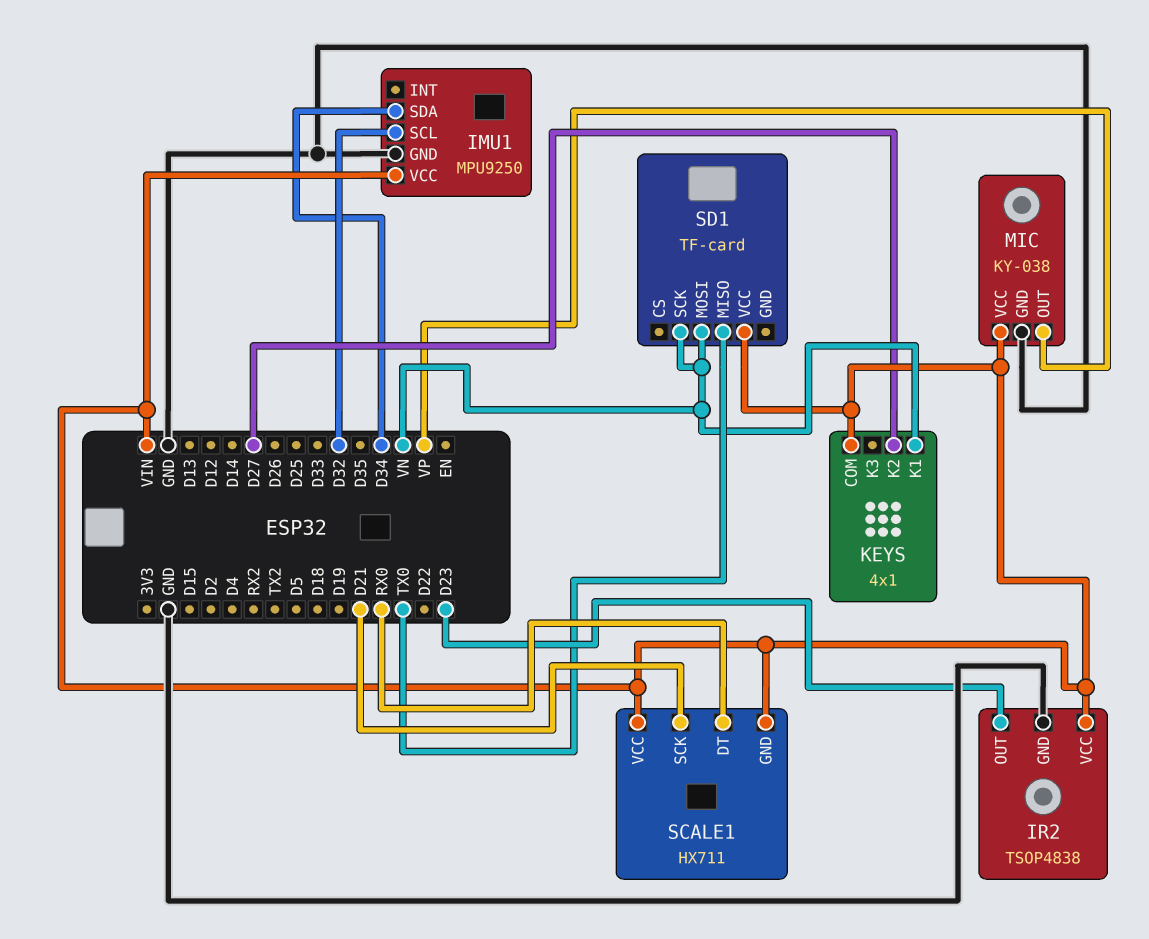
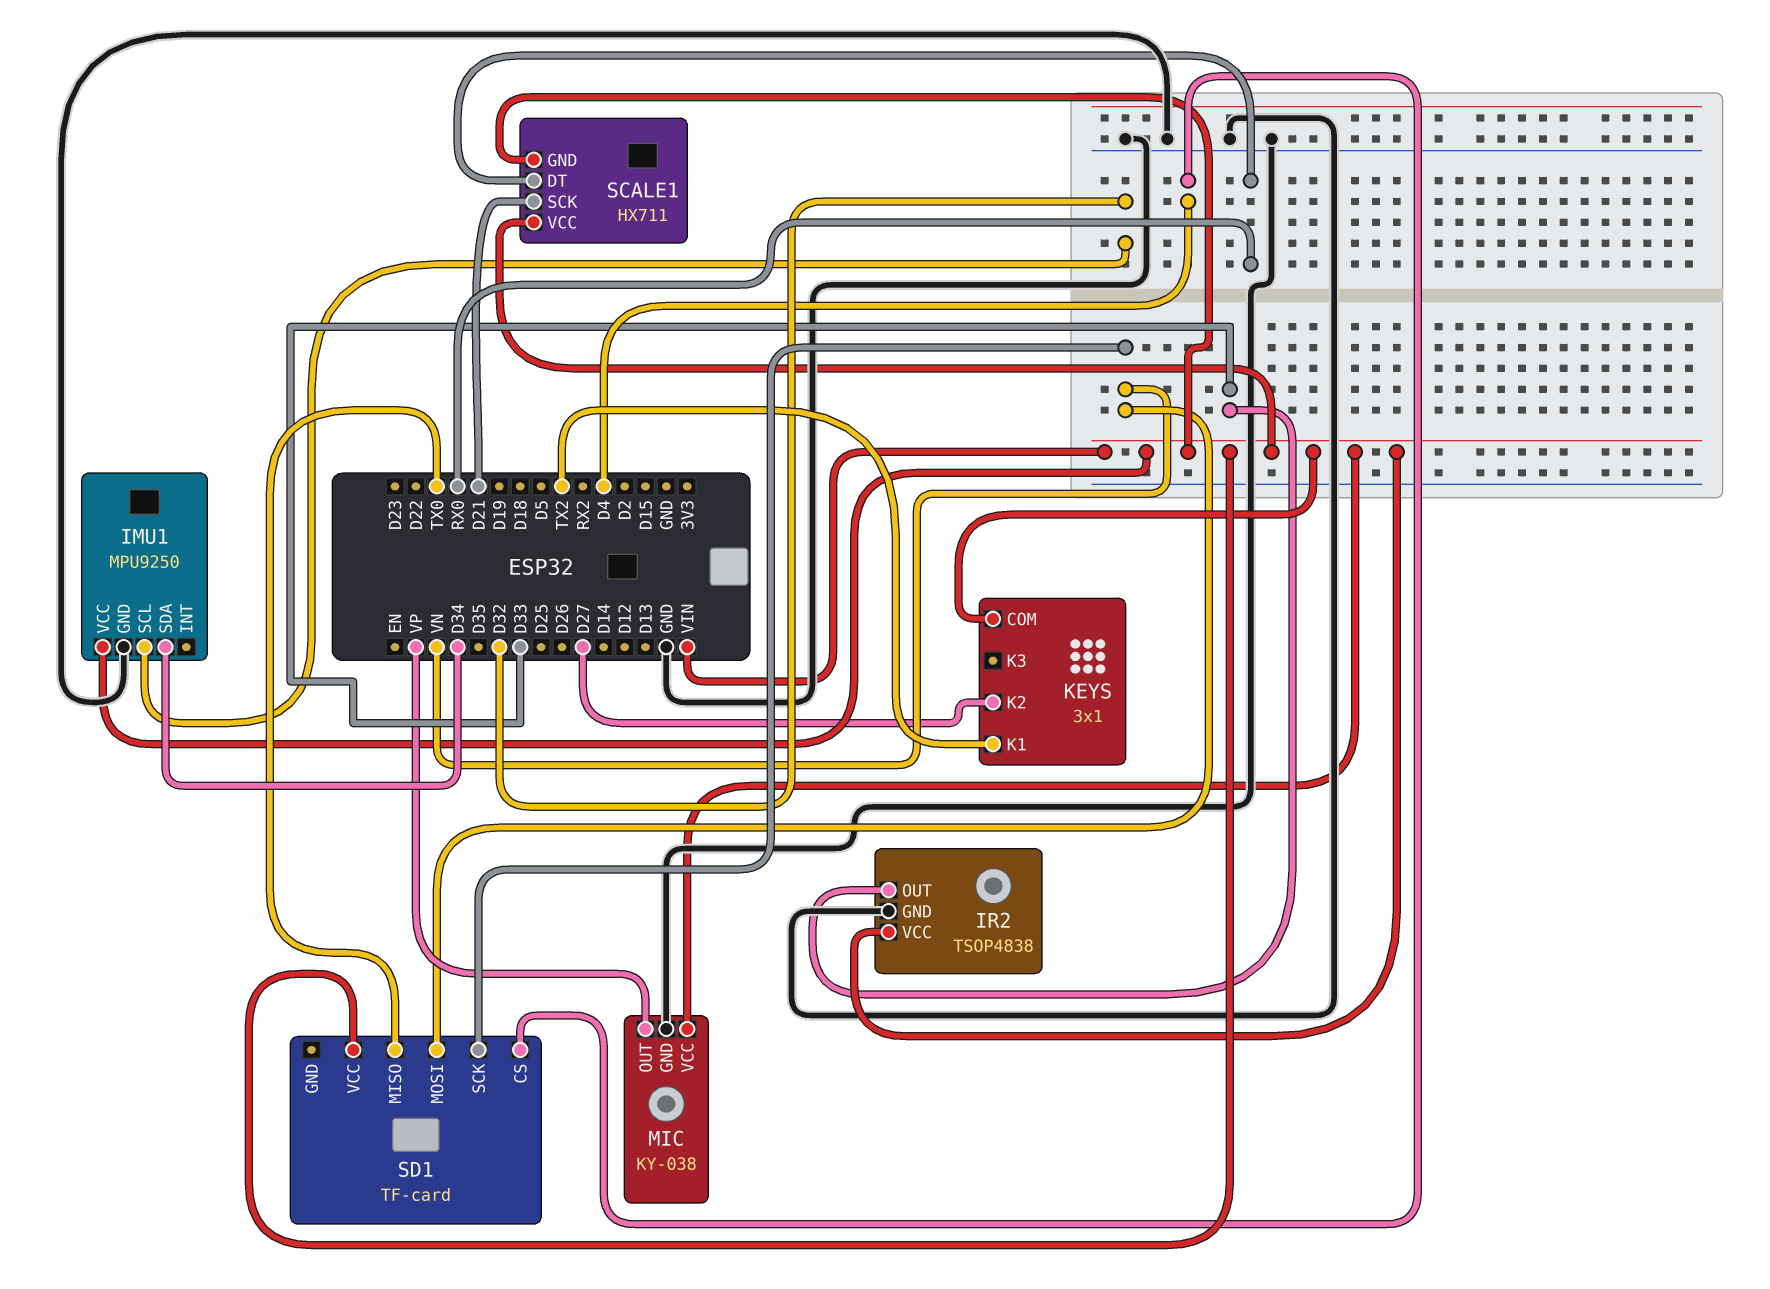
IR2 pin OUT: D23 -> D33
KEYS: 4x1 -> 3x1
KEYS pin K1: VN -> TX2
SD1 pin CS: none -> D4

